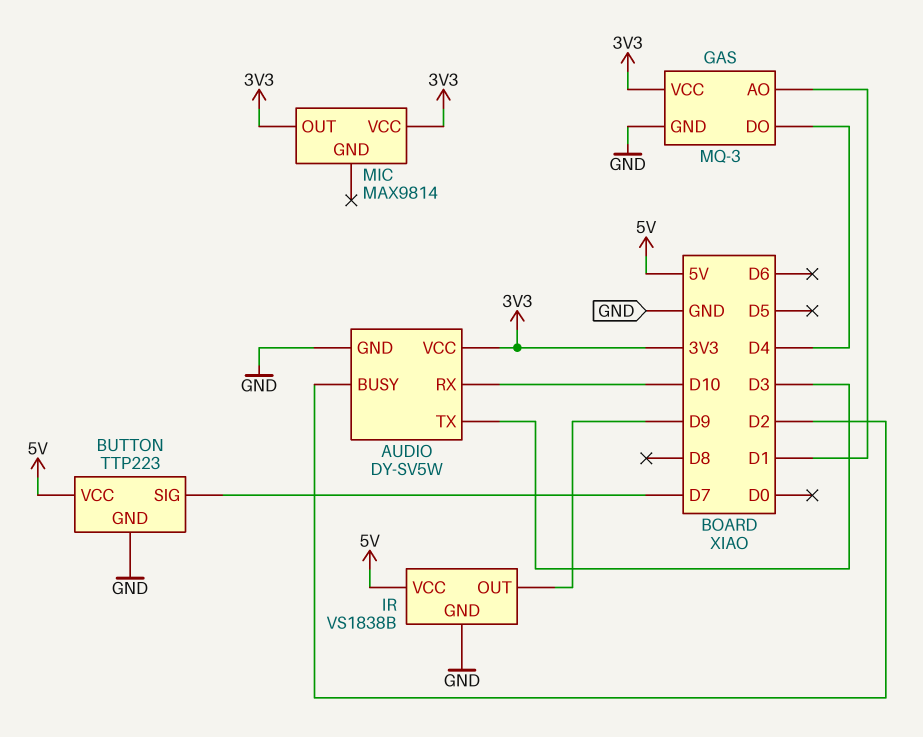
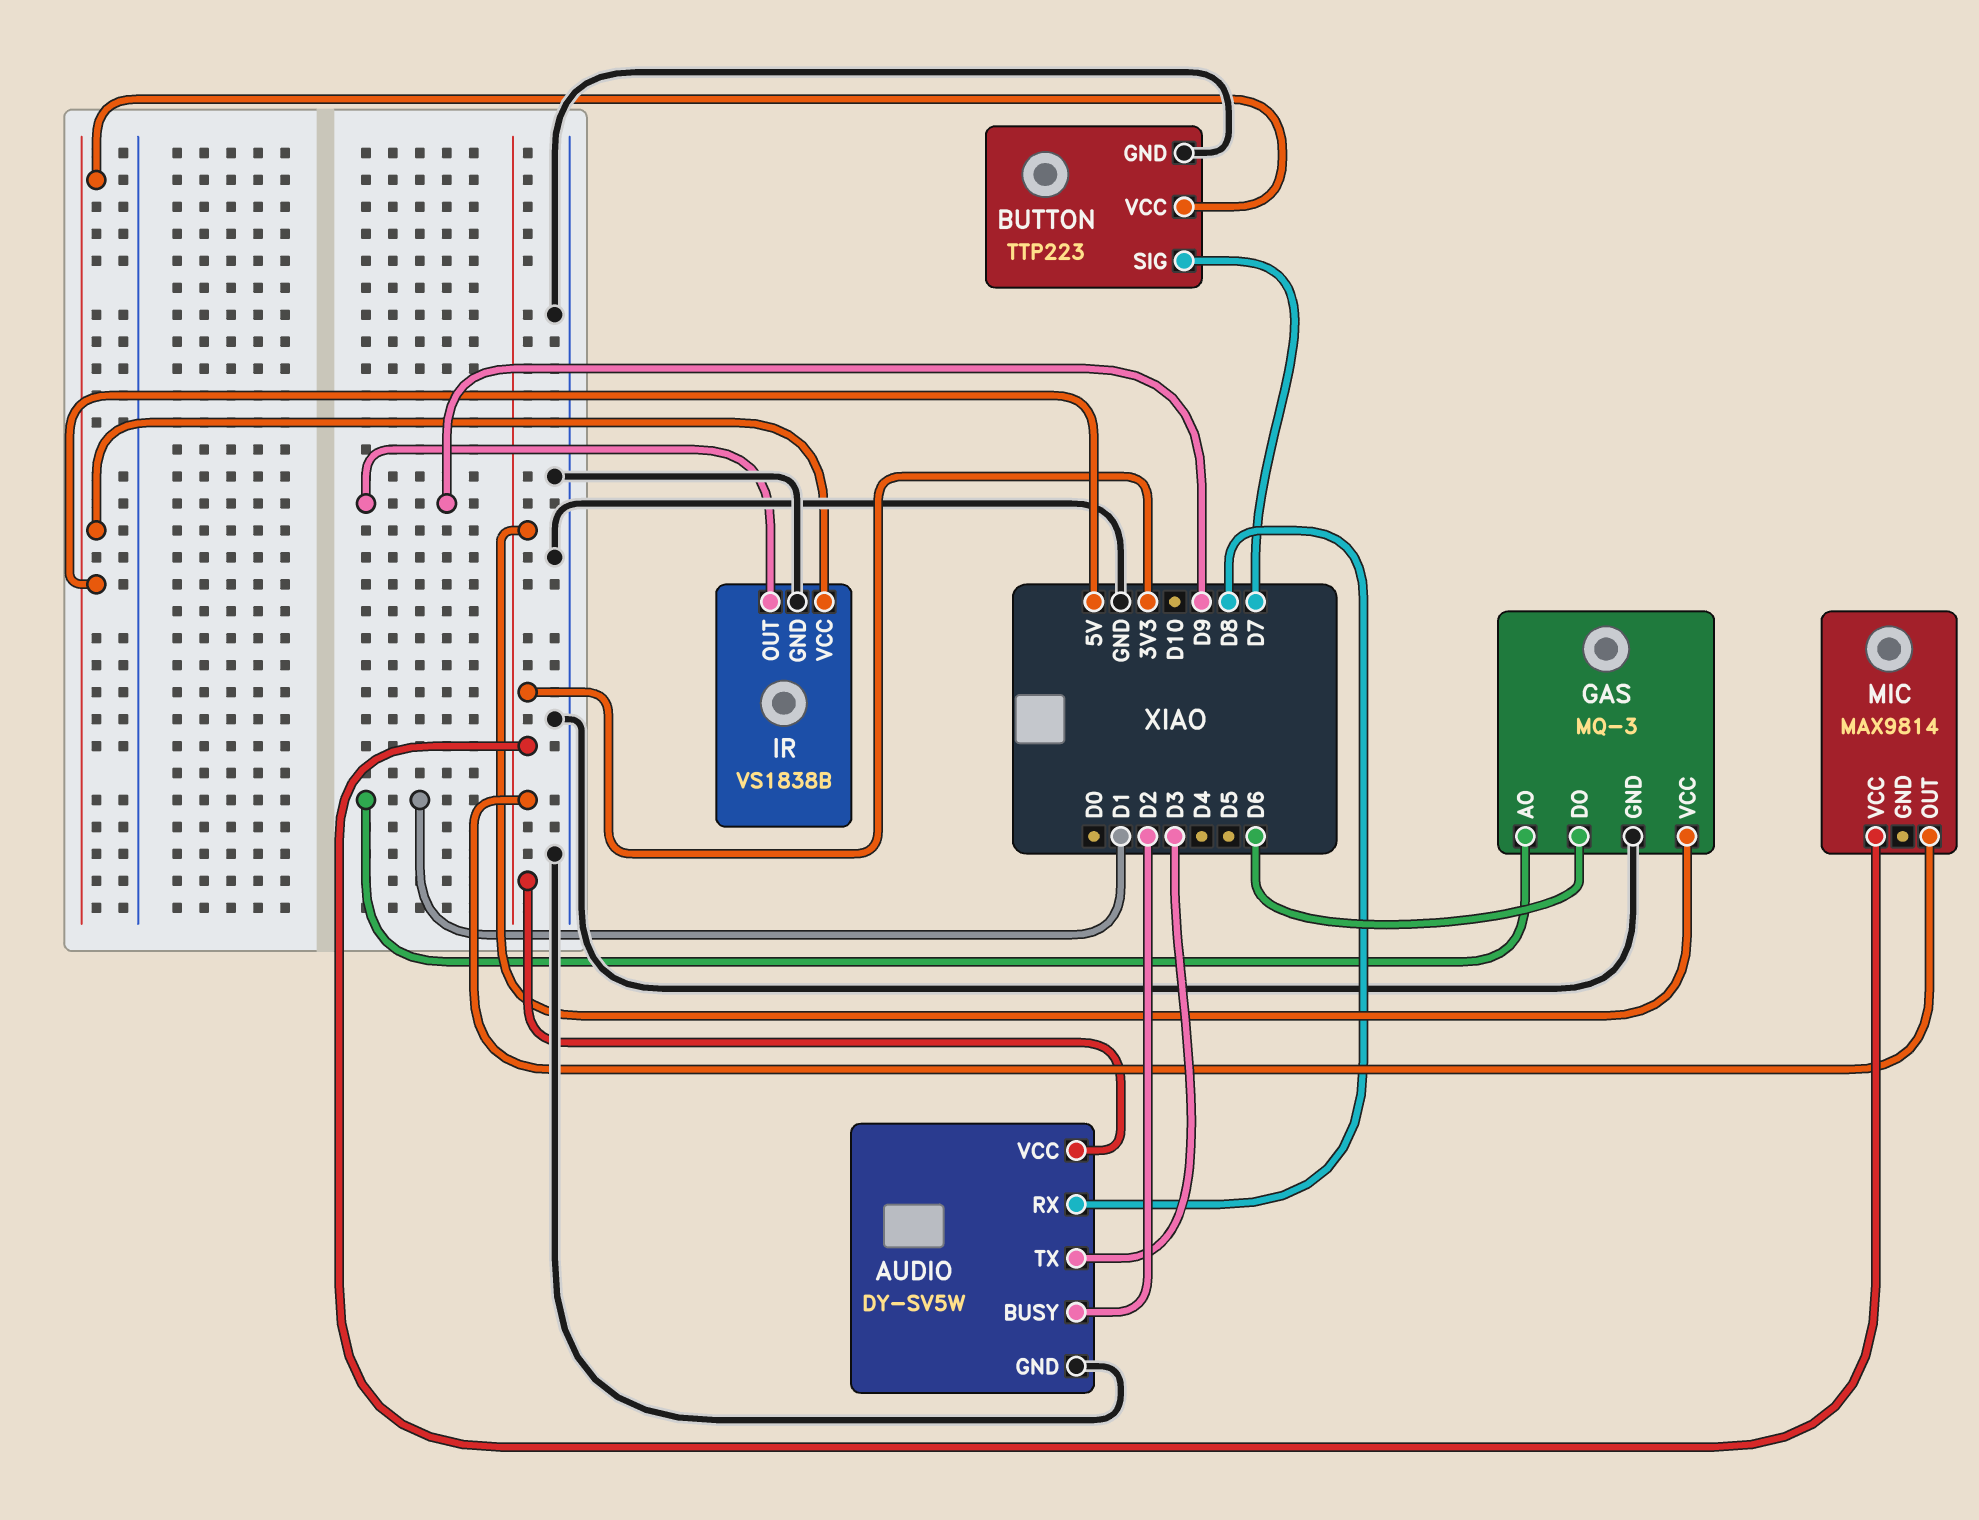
AUDIO pin RX: D10 -> D8
GAS pin DO: D4 -> D6

